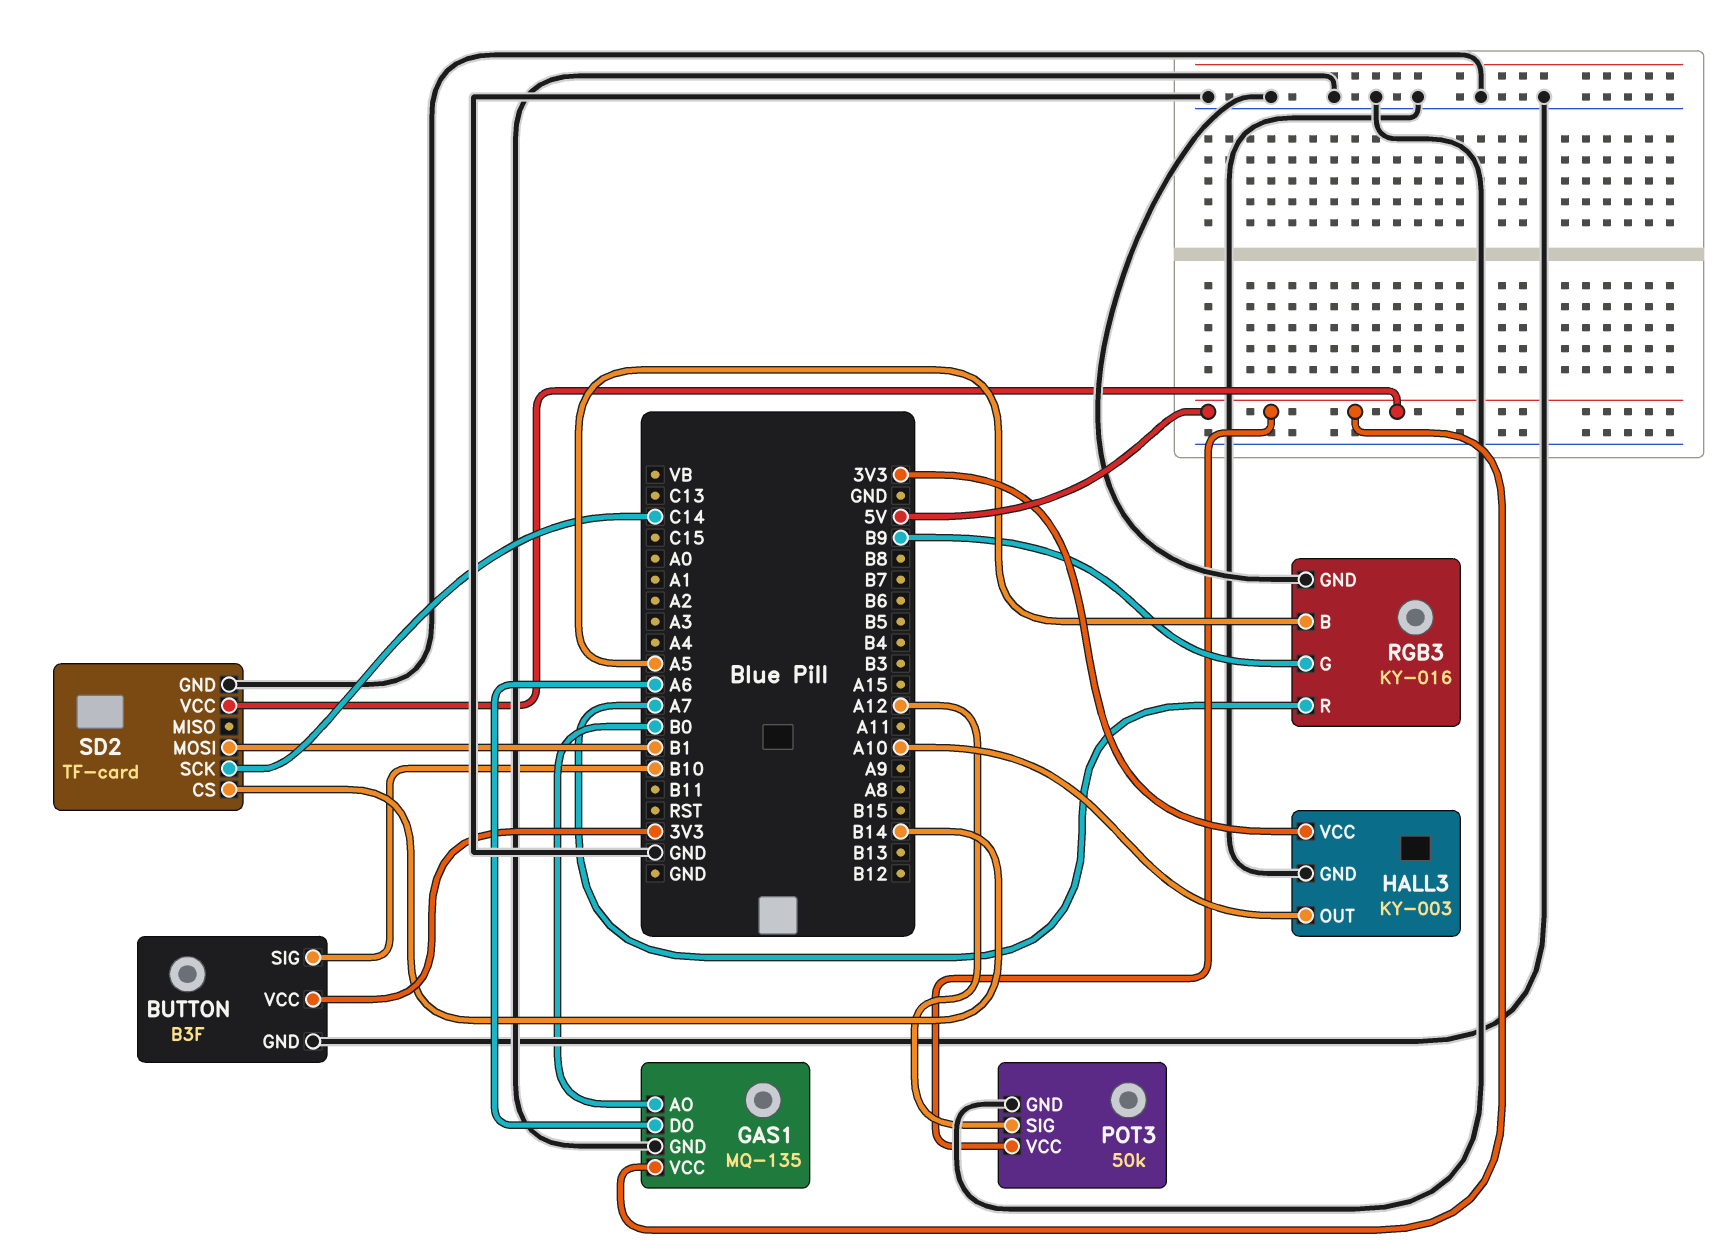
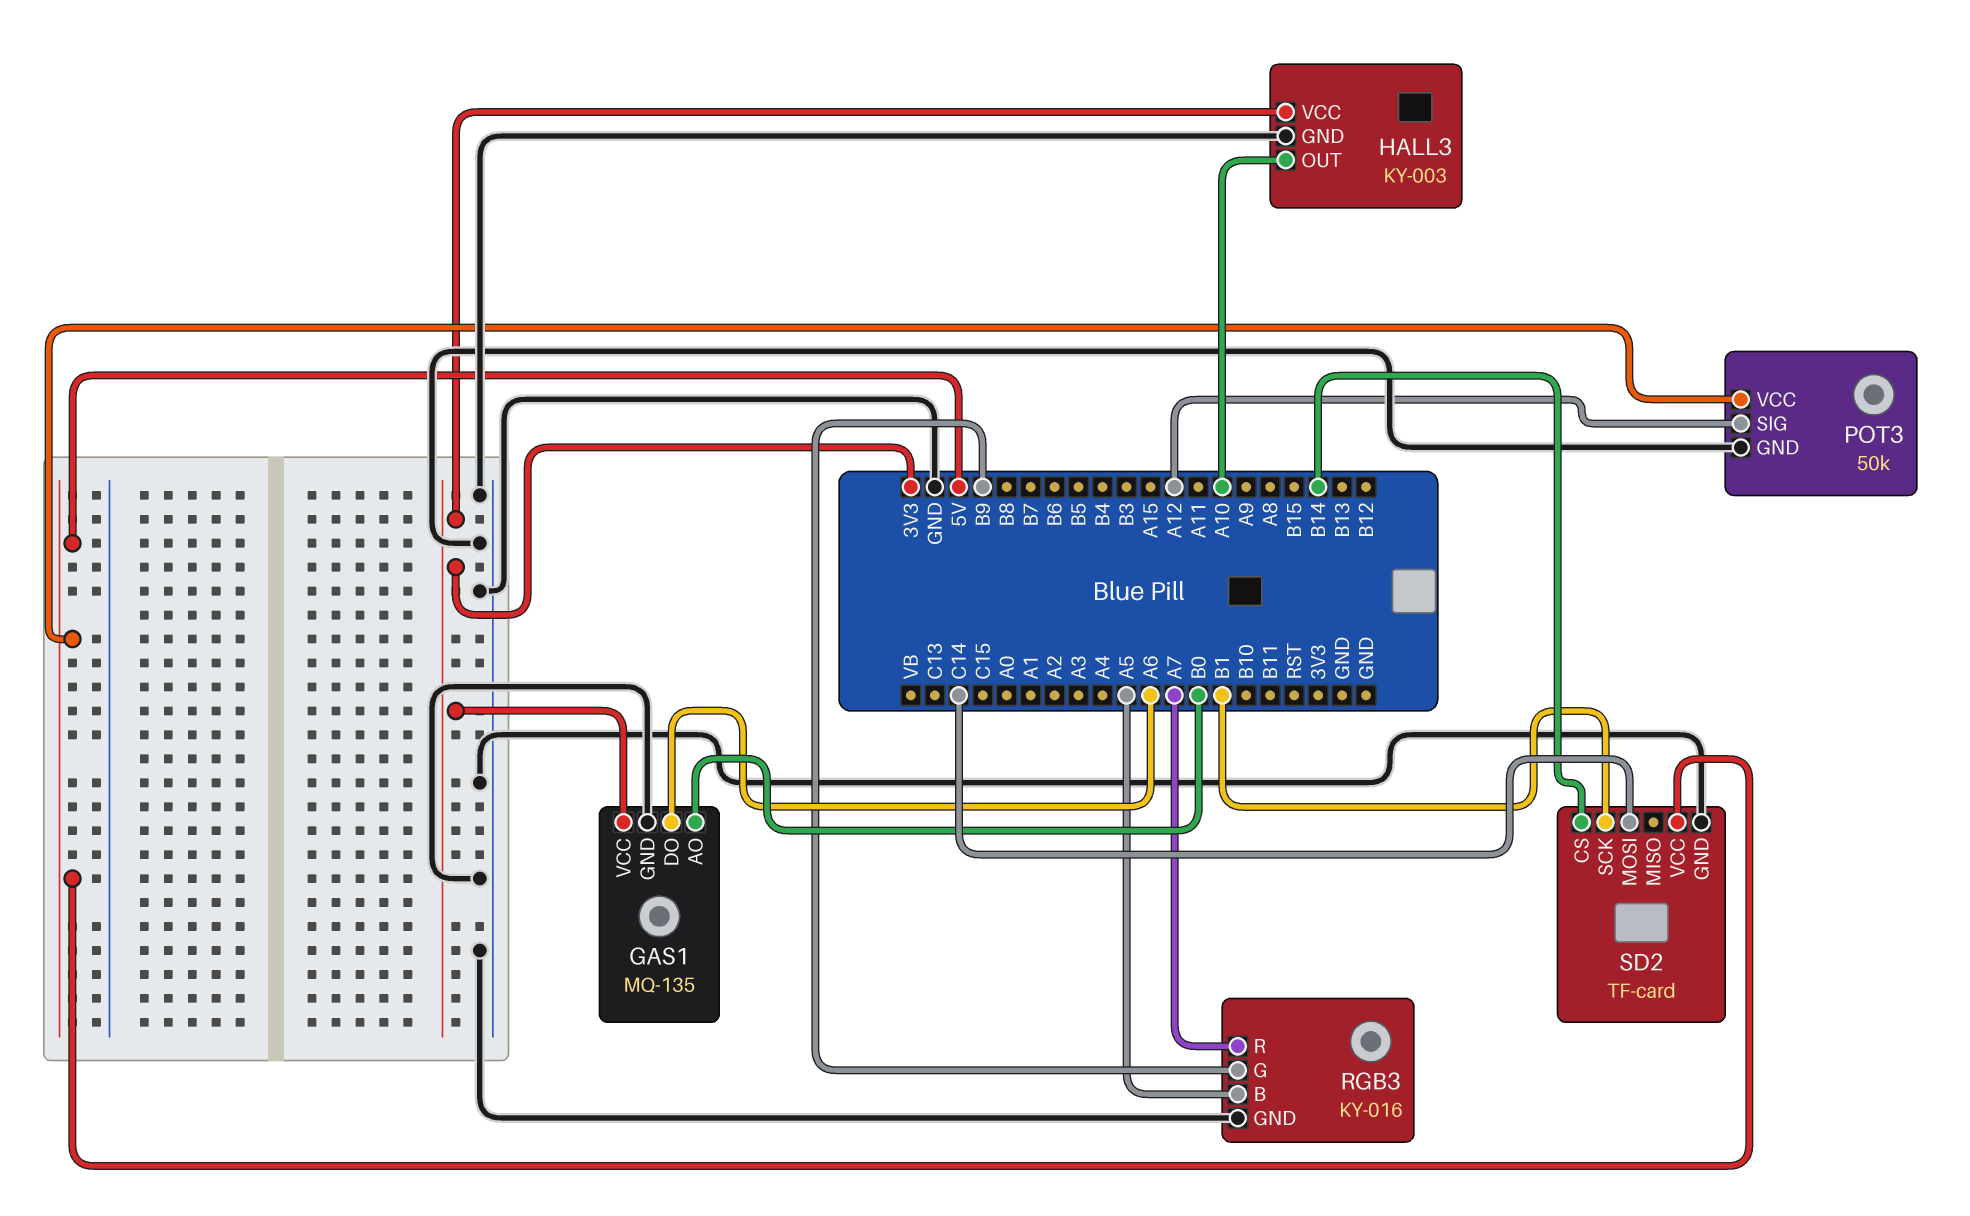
BUTTON: B3F -> none
BUTTON pin GND: GND -> none
BUTTON pin SIG: B10 -> none
BUTTON pin VCC: 3V3 -> none
GAS1 pin VCC: 5V -> 3V3
SD2 pin MOSI: B1 -> C14
SD2 pin SCK: C14 -> B1

